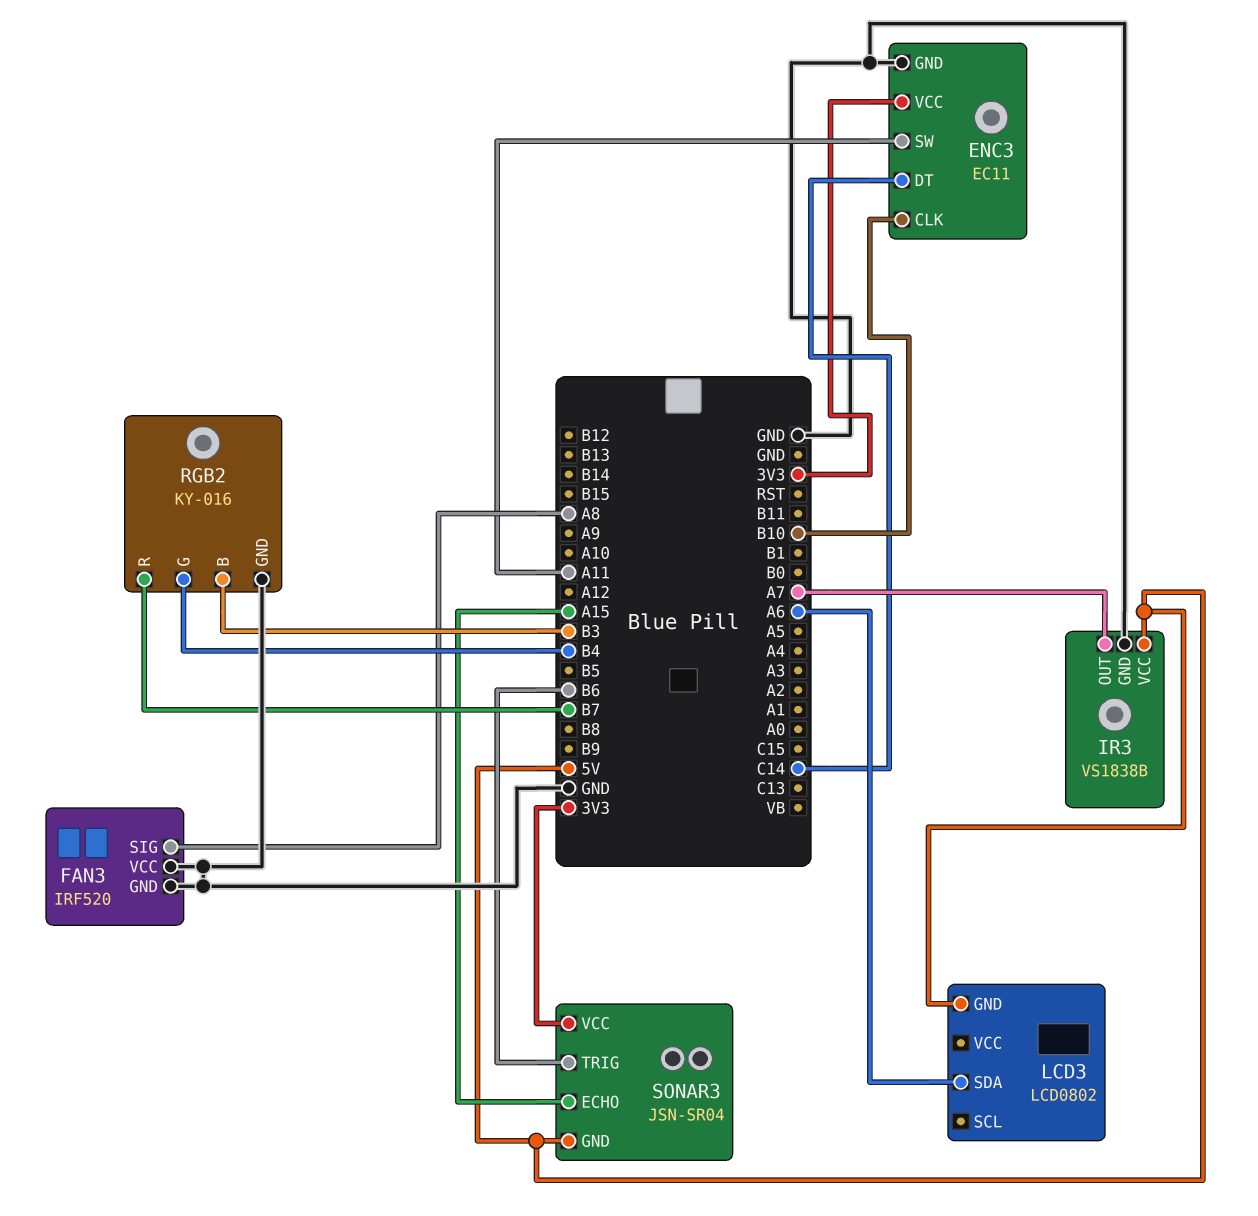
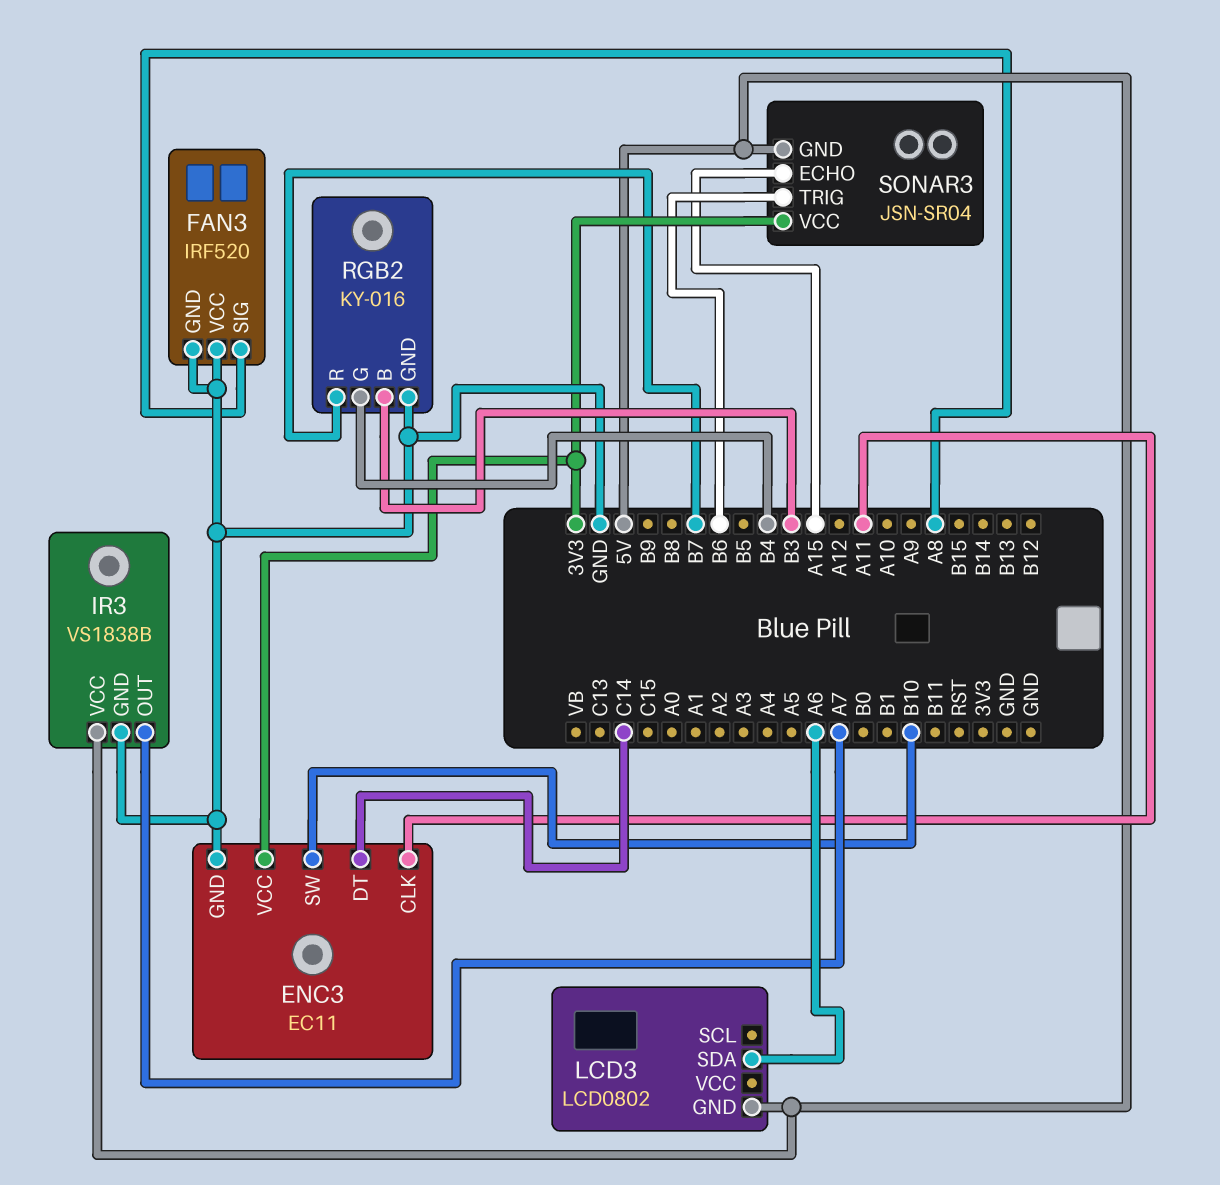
ENC3 pin CLK: B10 -> A11
ENC3 pin SW: A11 -> B10

